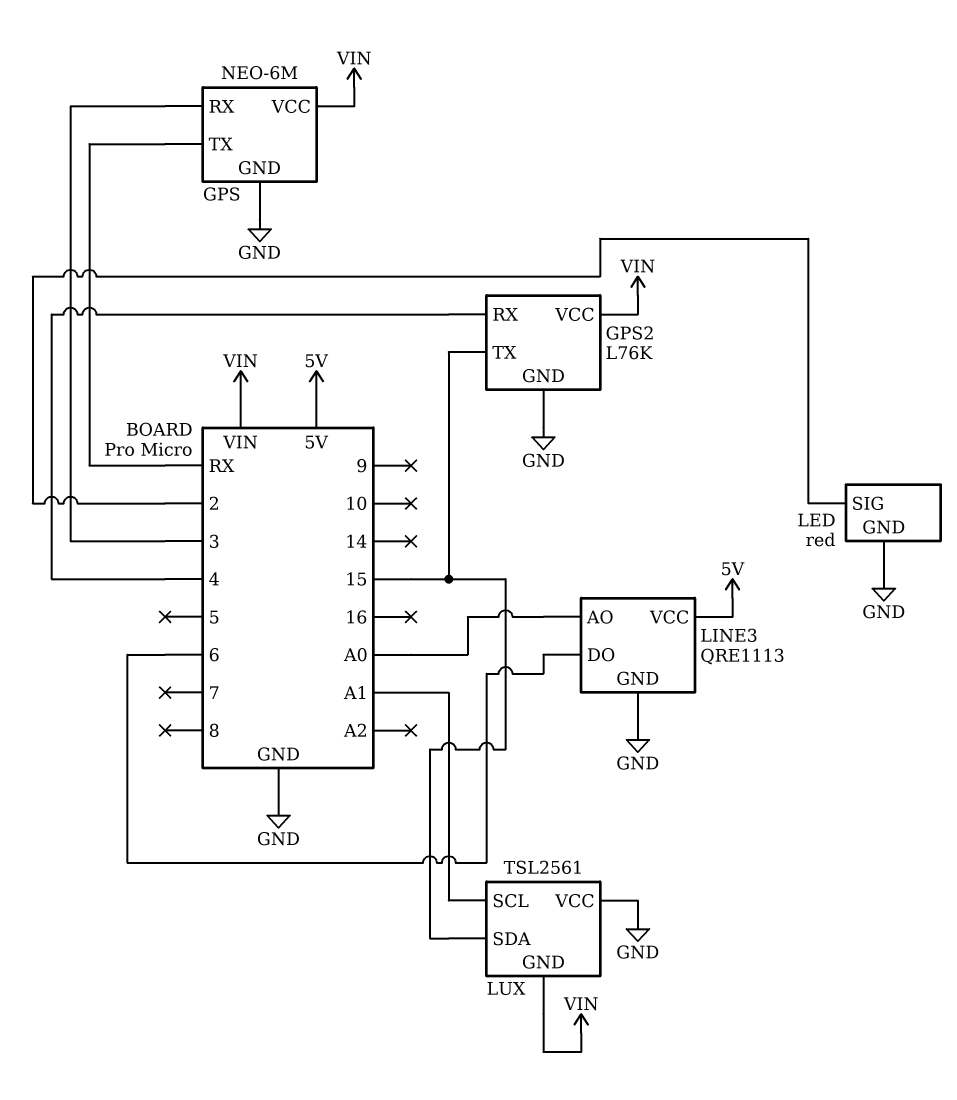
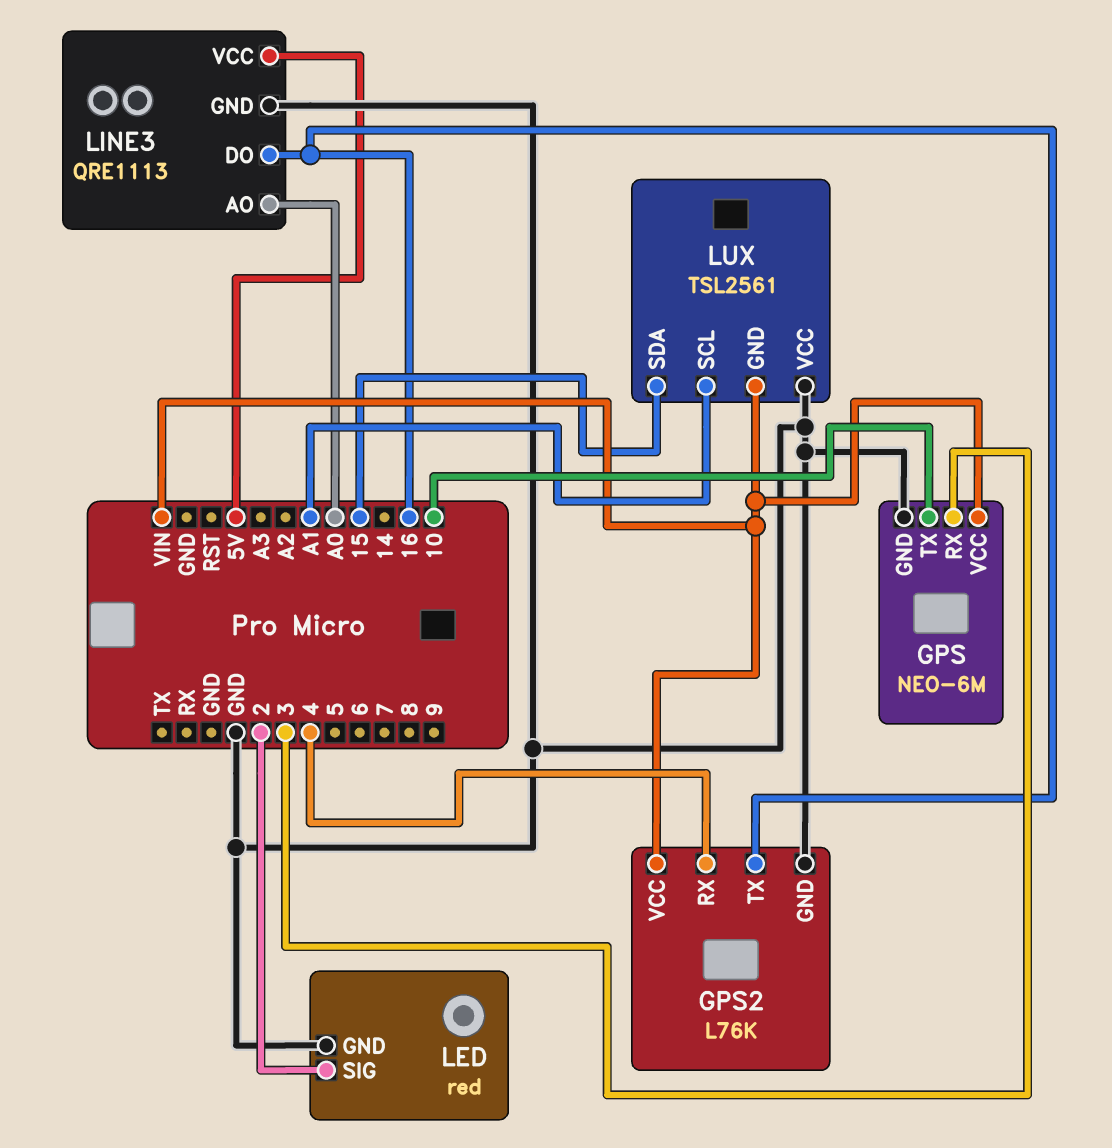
GPS pin TX: RX -> 10
GPS2 pin TX: 15 -> 16
LINE3 pin DO: 6 -> 16

